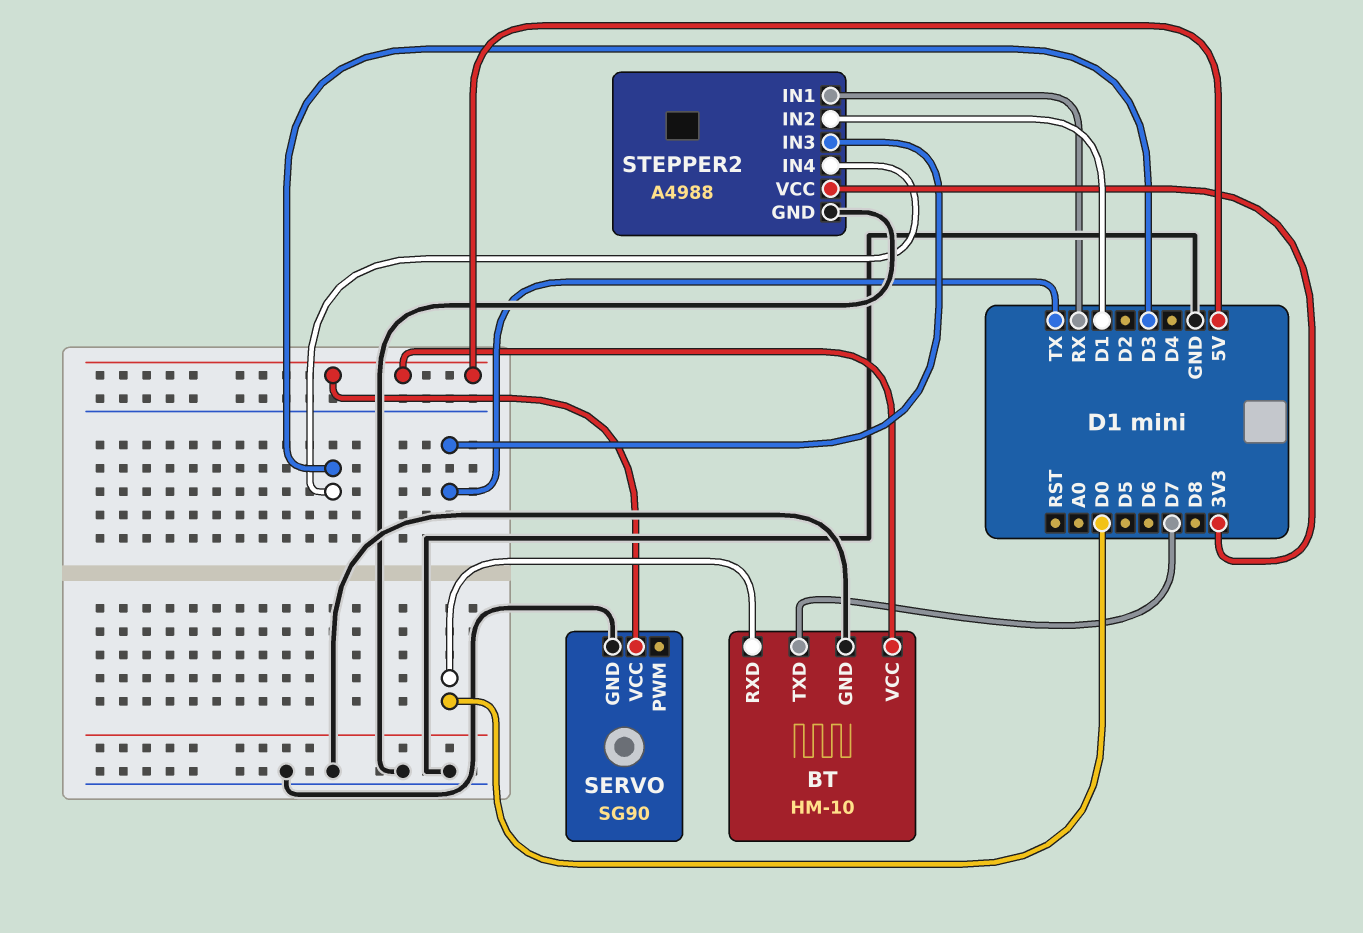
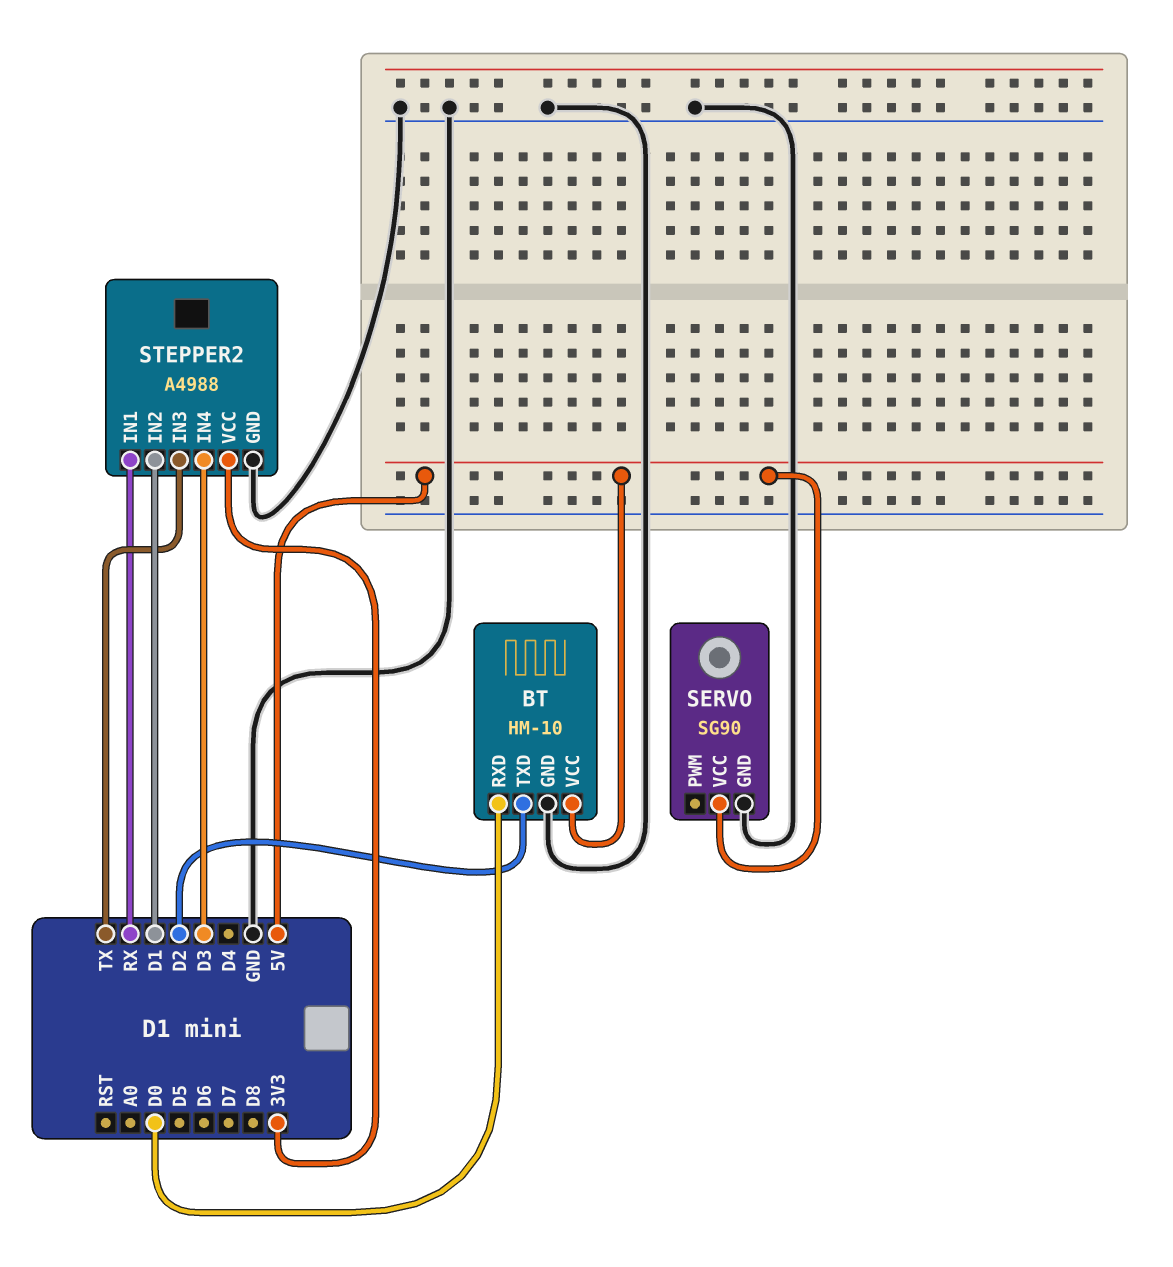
BT pin TXD: D7 -> D2

